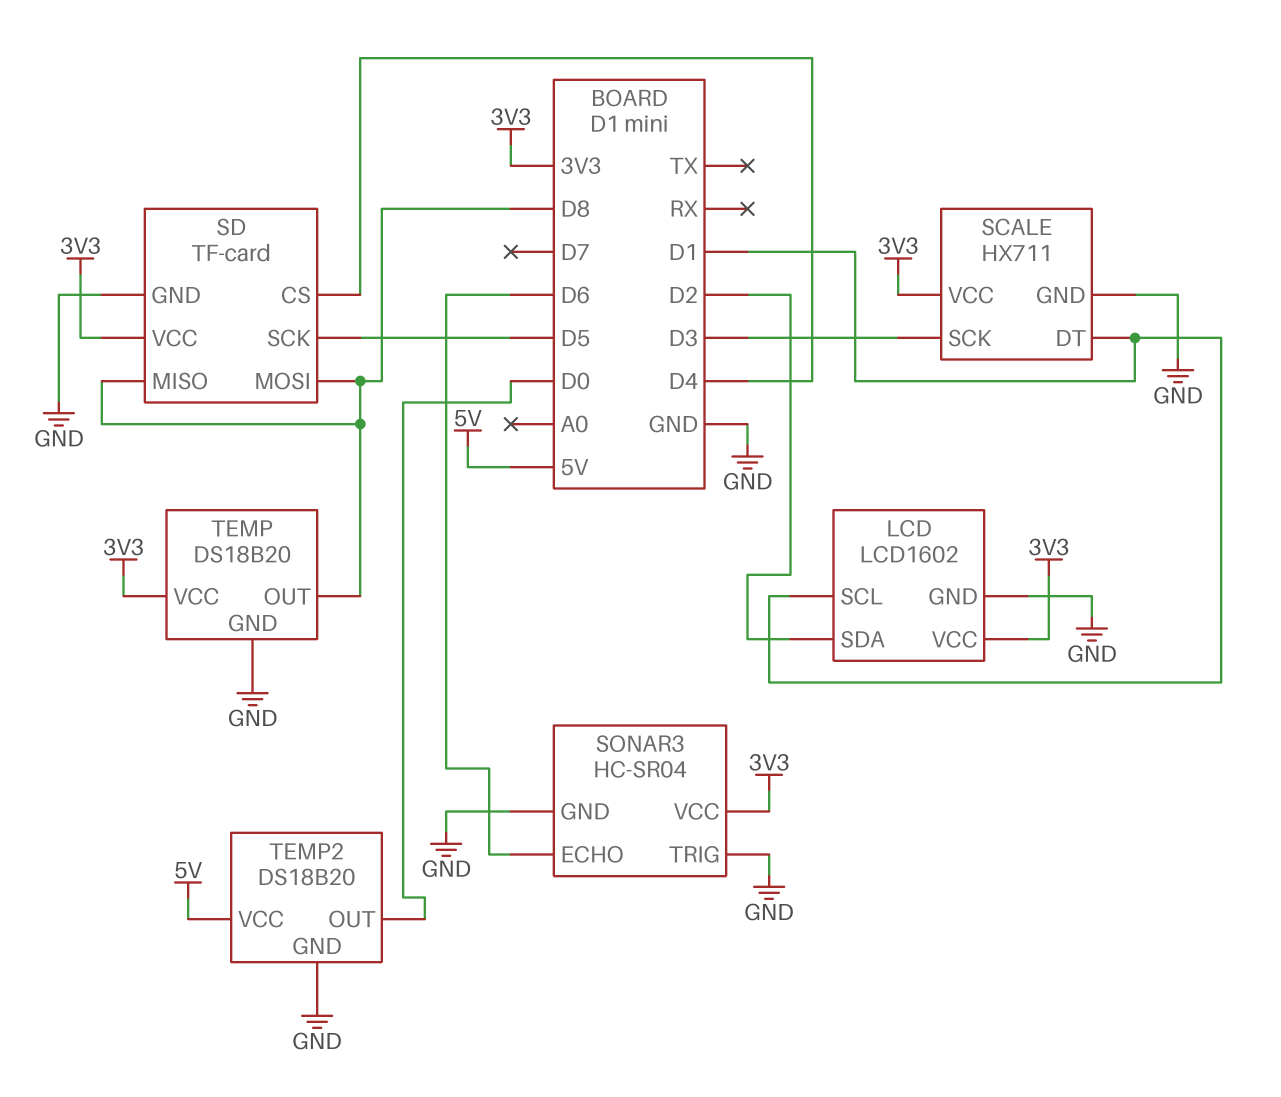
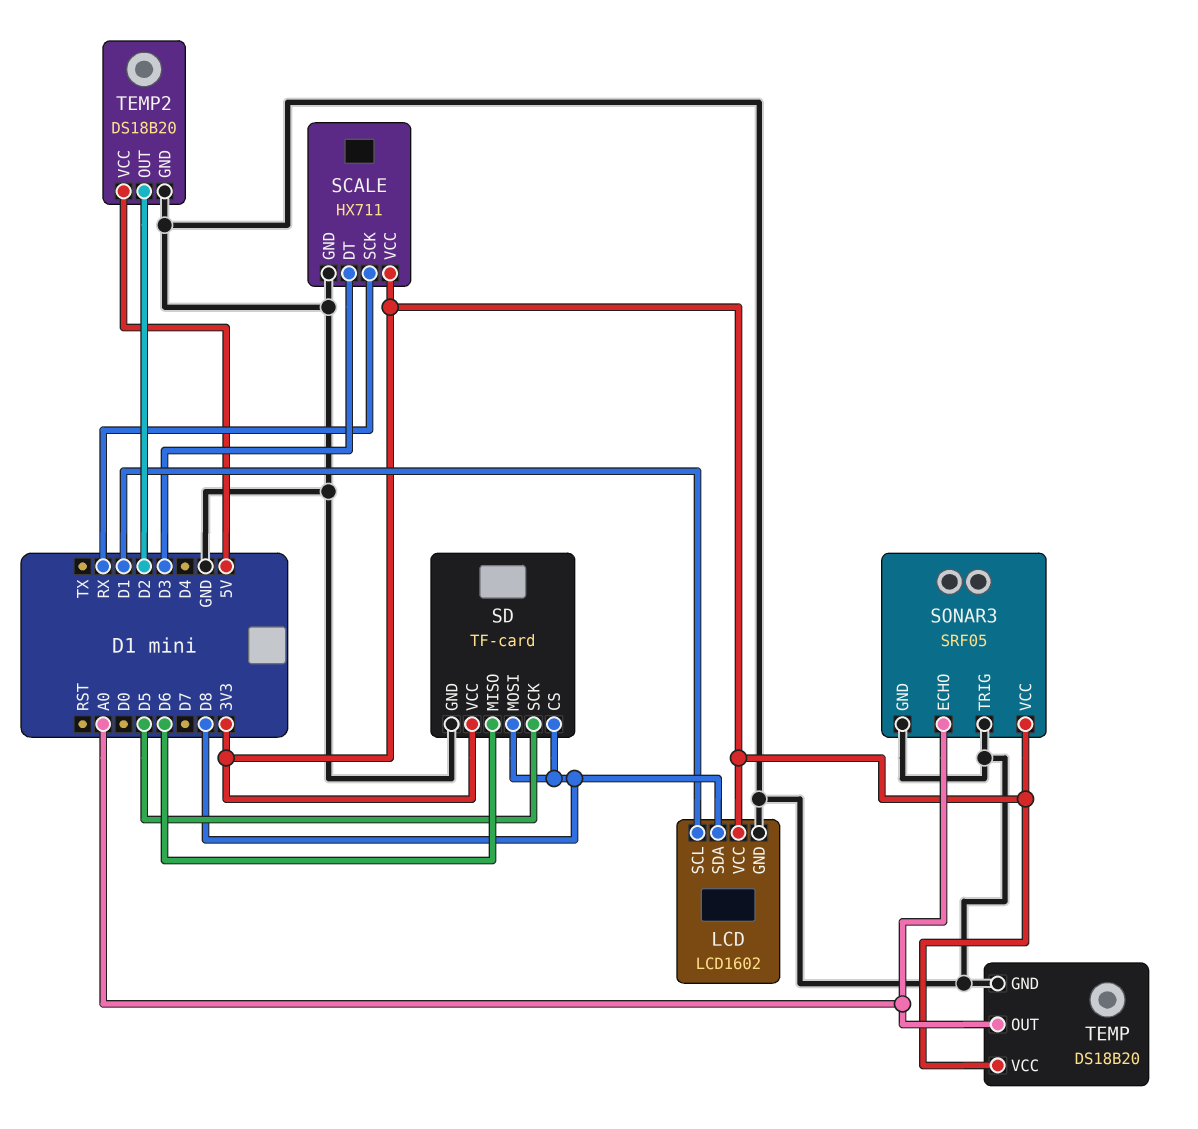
LCD pin SDA: D2 -> D8
SCALE pin DT: D1 -> D3
SCALE pin SCK: D3 -> RX
SD pin CS: D4 -> D8
SD pin MISO: D8 -> D6
SONAR3: HC-SR04 -> SRF05
SONAR3 pin ECHO: D6 -> A0
TEMP pin OUT: D8 -> A0
TEMP2 pin OUT: D0 -> D2

